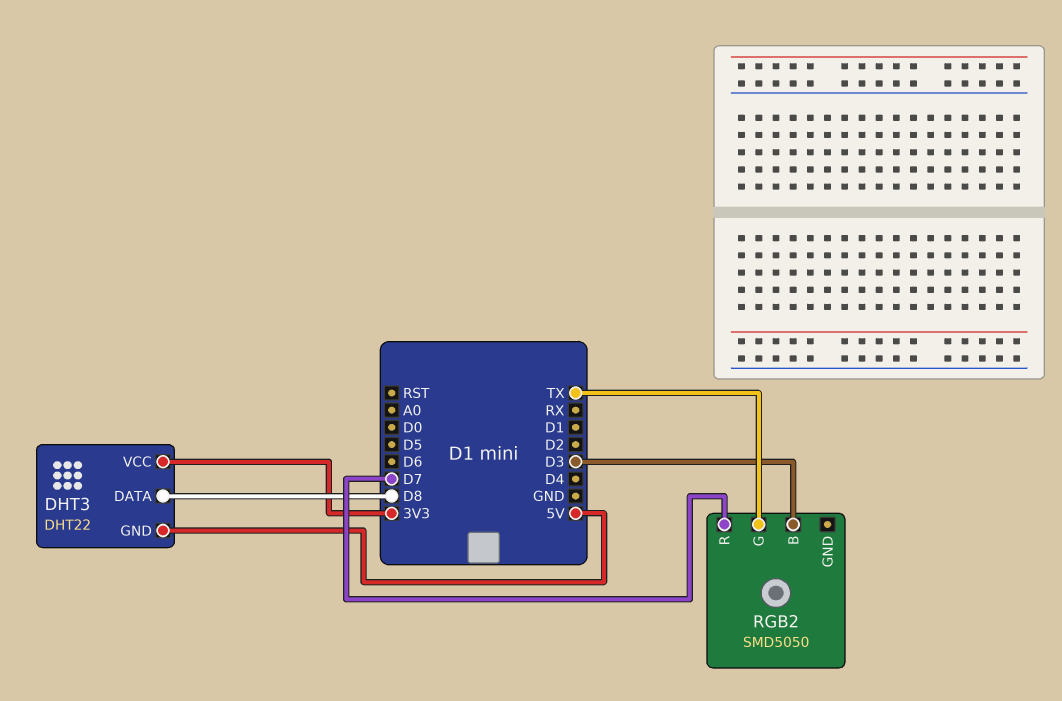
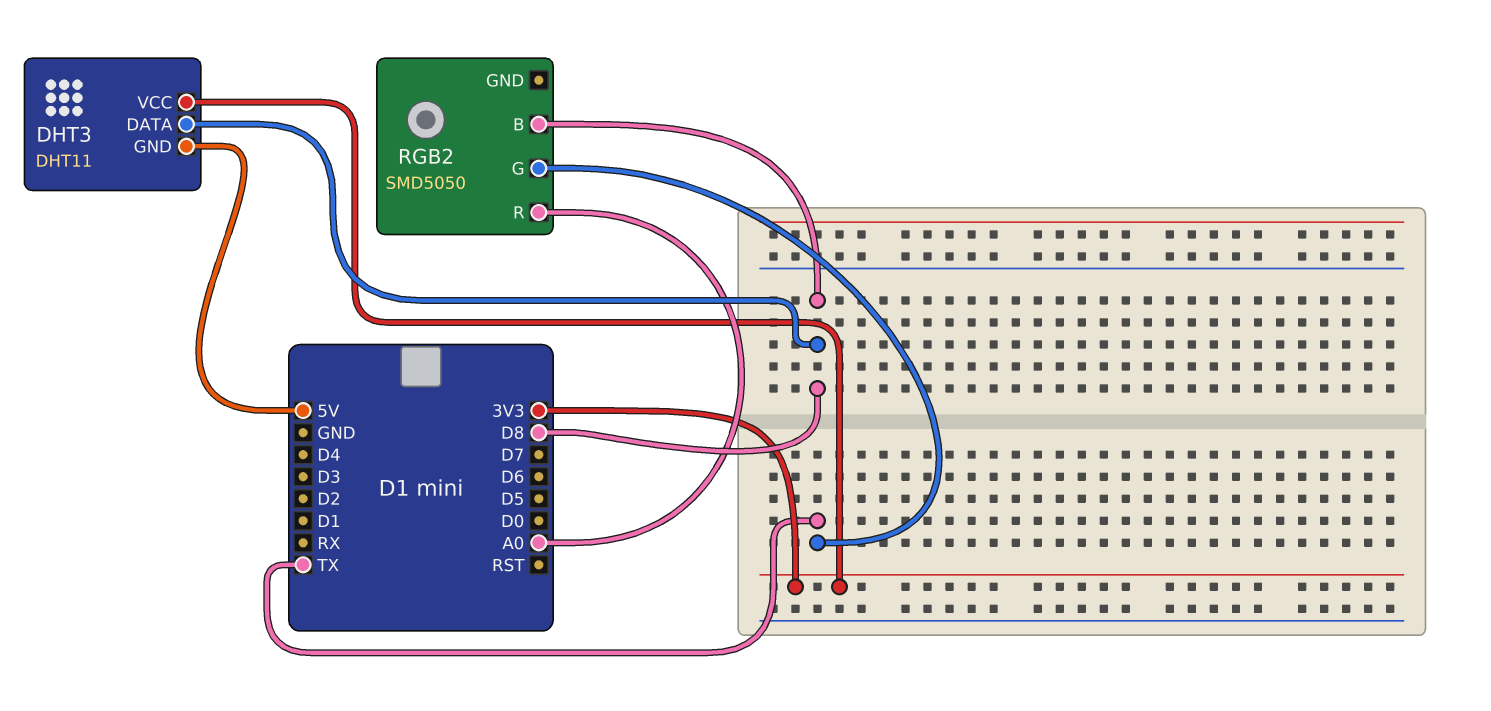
DHT3: DHT22 -> DHT11
RGB2 pin B: D3 -> D8
RGB2 pin R: D7 -> A0

